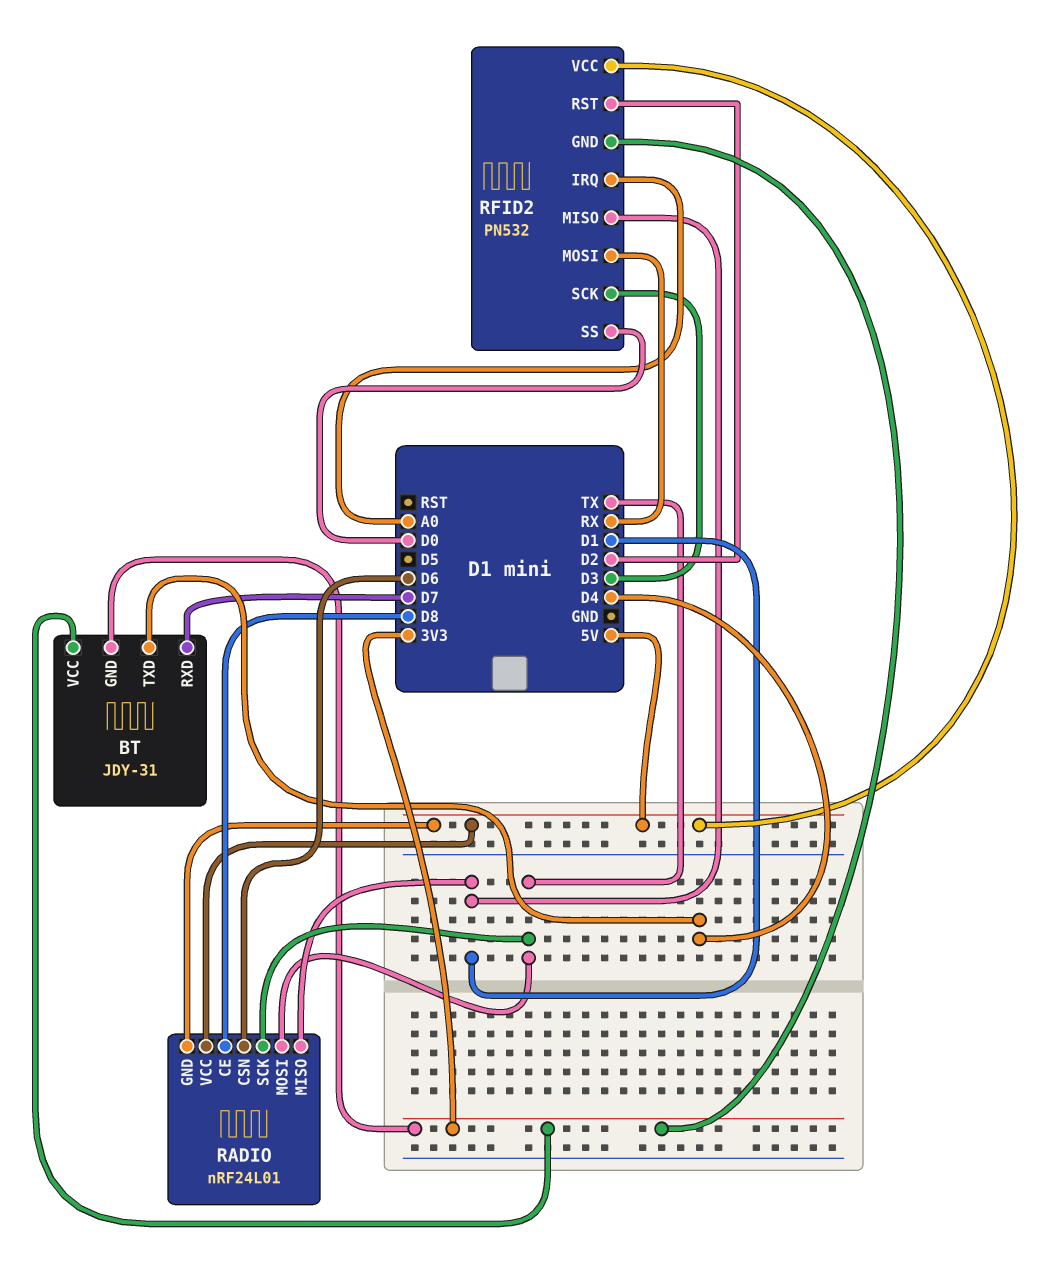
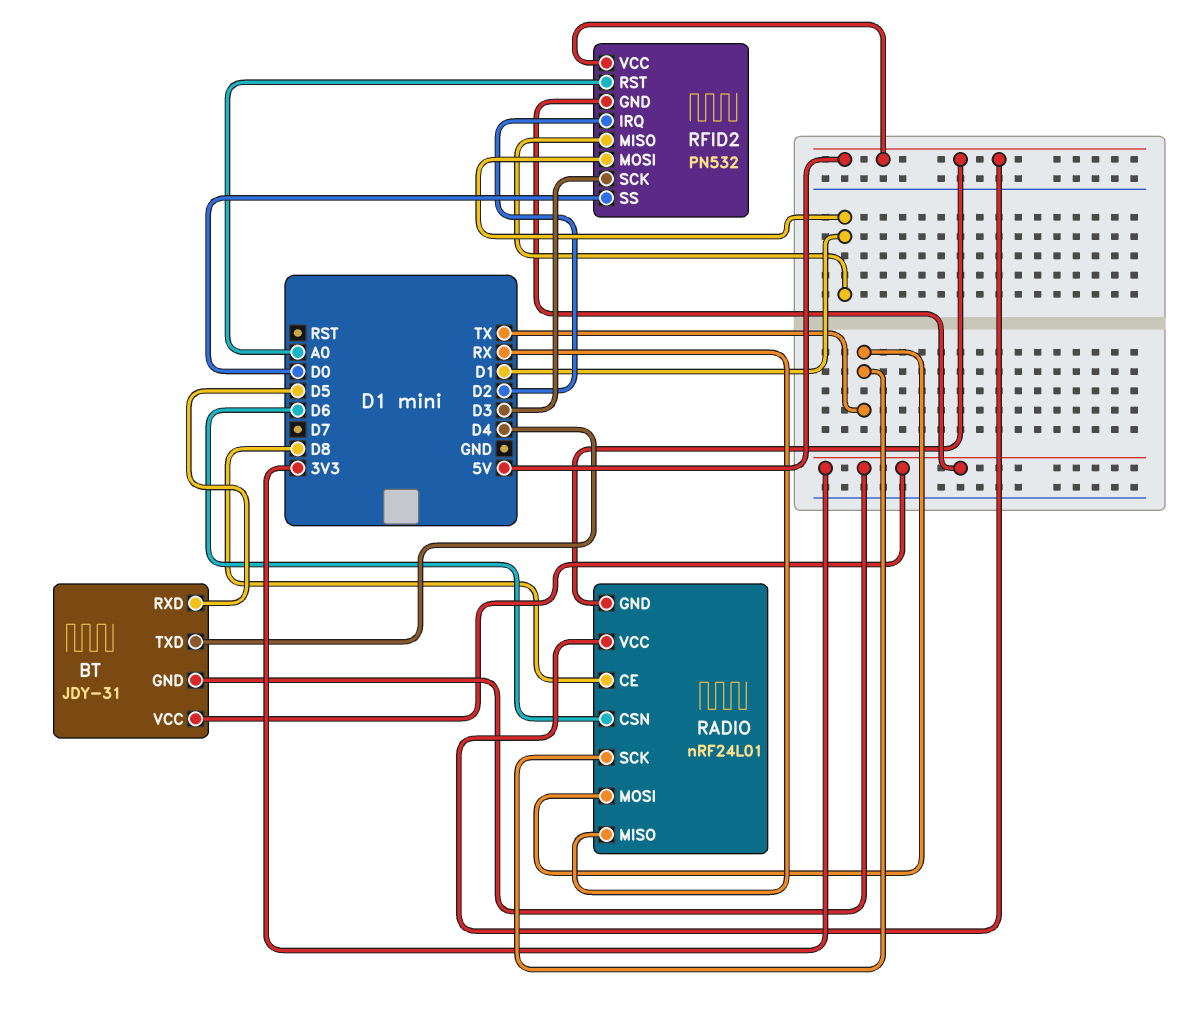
BT pin RXD: D7 -> D5
RADIO pin MISO: D1 -> RX
RFID2 pin IRQ: A0 -> D2
RFID2 pin MOSI: RX -> D1
RFID2 pin RST: D2 -> A0

